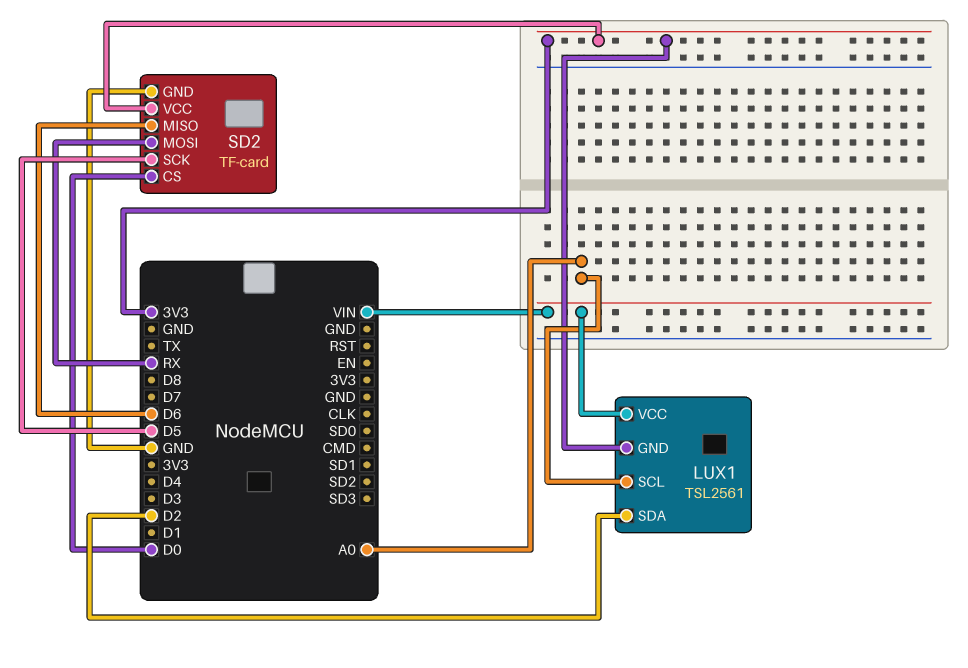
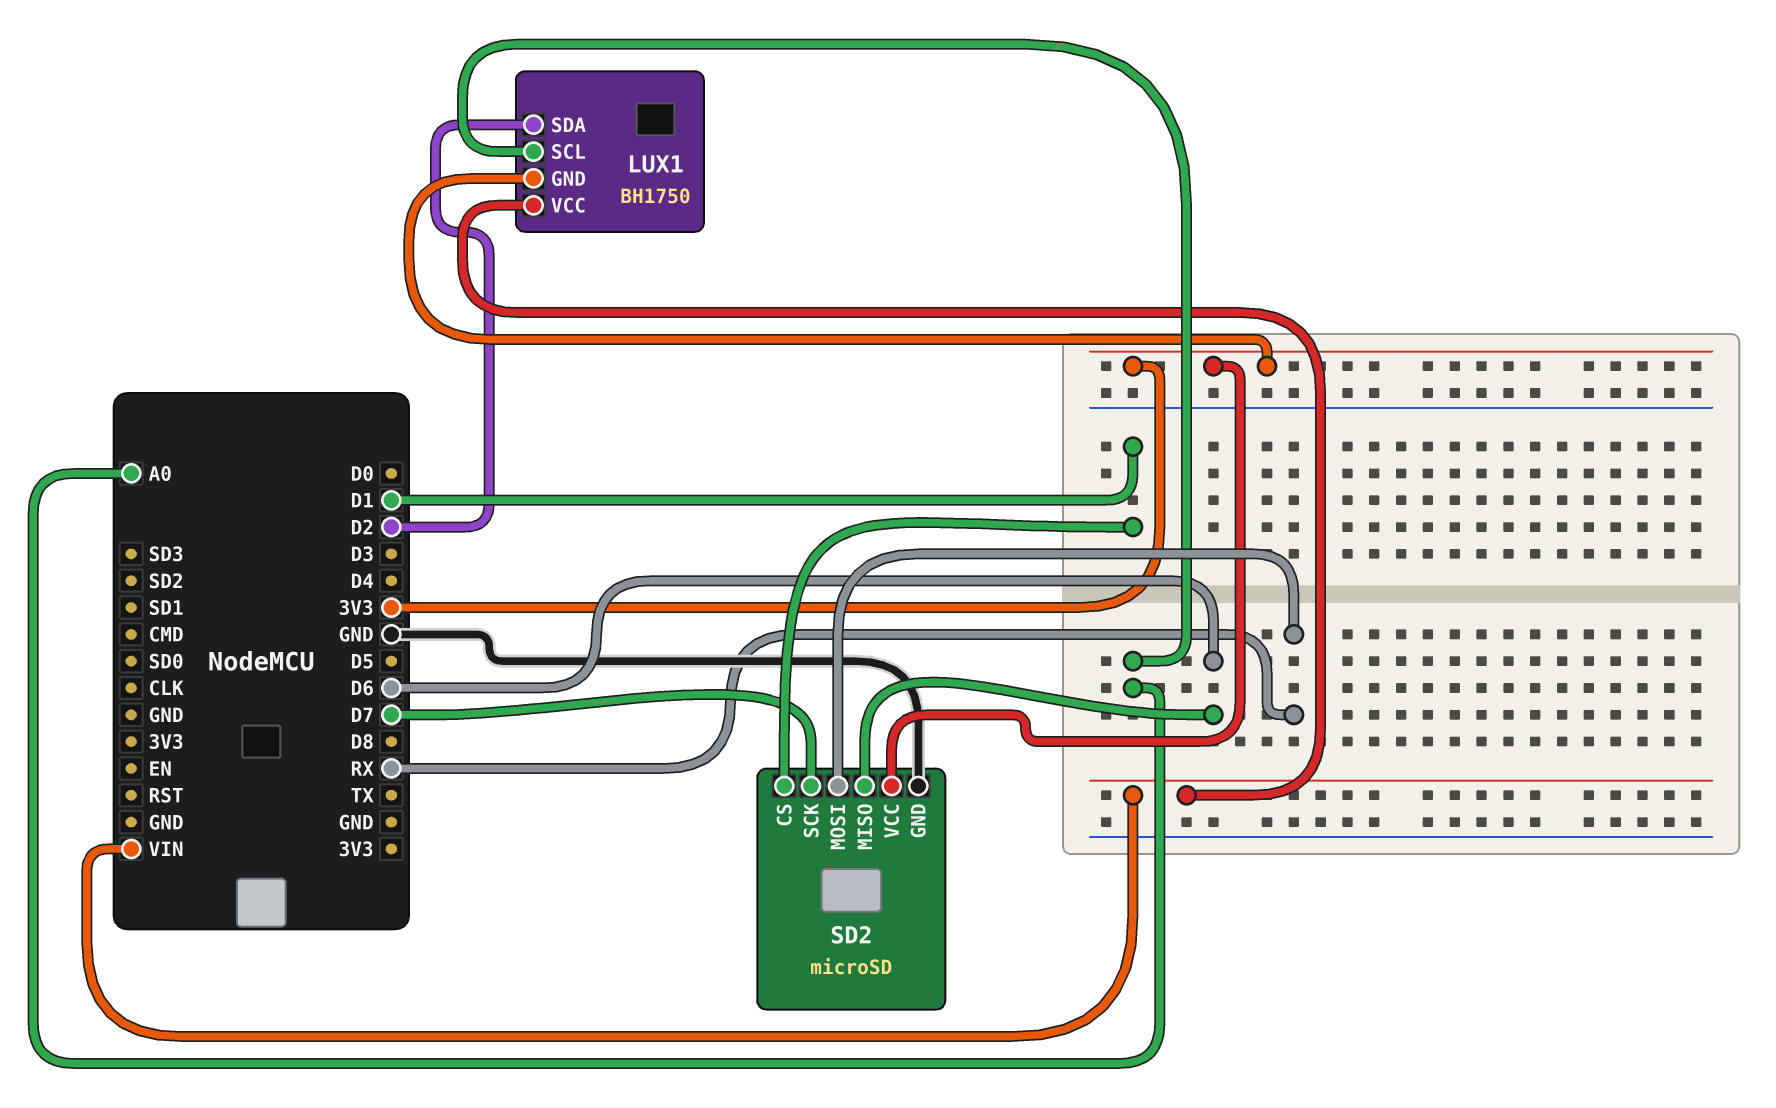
LUX1: TSL2561 -> BH1750
SD2: TF-card -> microSD
SD2 pin CS: D0 -> D1
SD2 pin SCK: D5 -> D7

